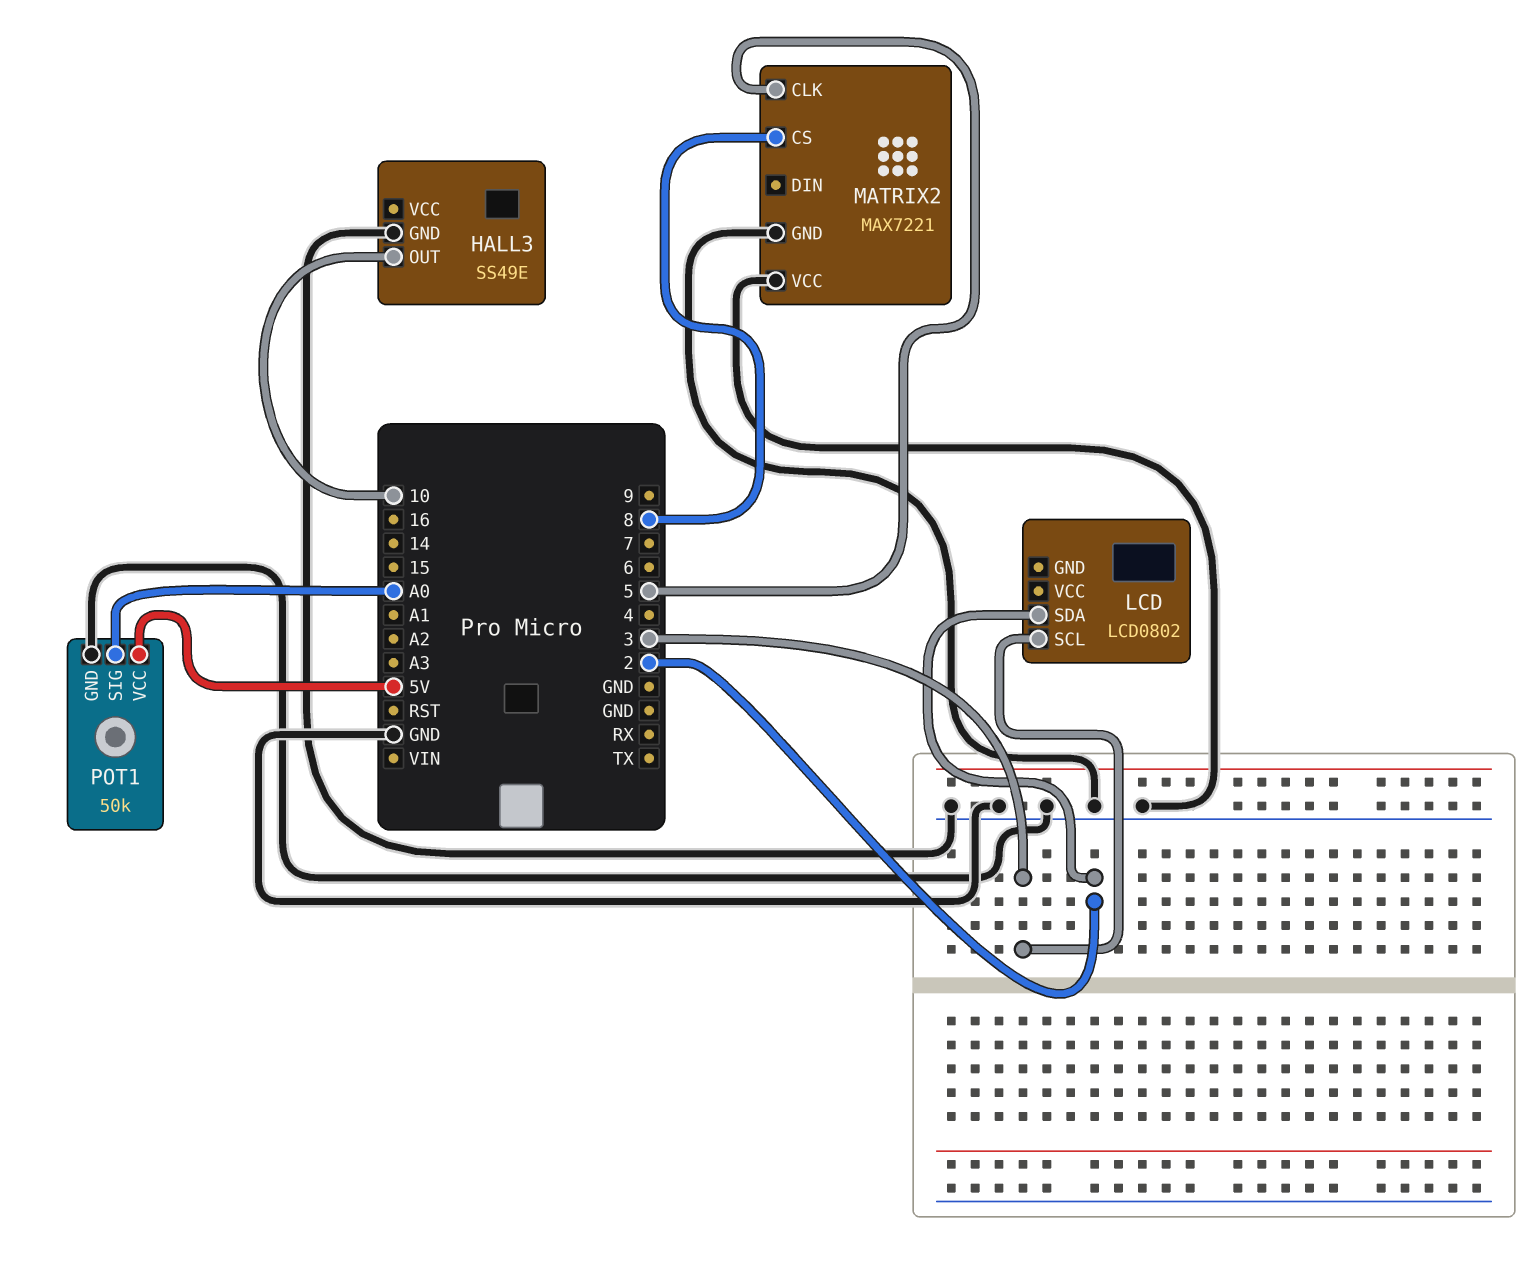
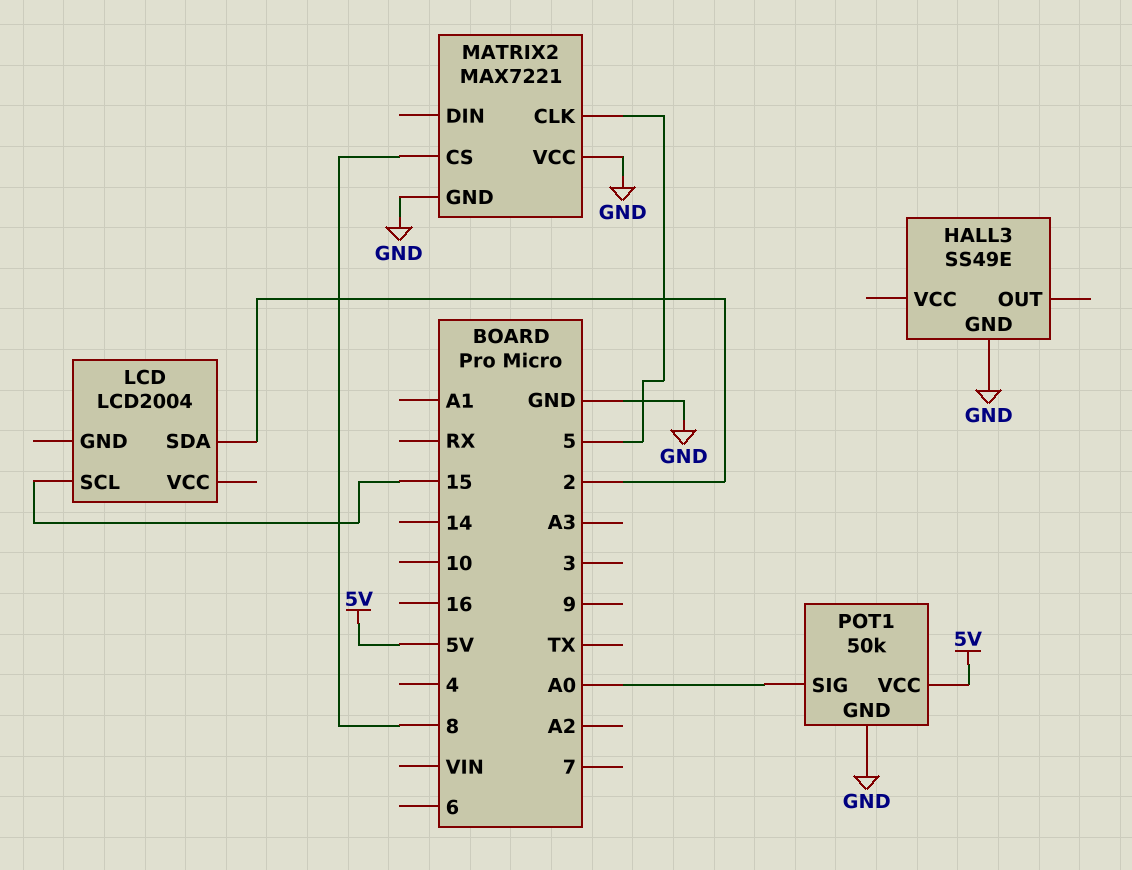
HALL3 pin OUT: 10 -> none
LCD: LCD0802 -> LCD2004
LCD pin SCL: 3 -> 15

